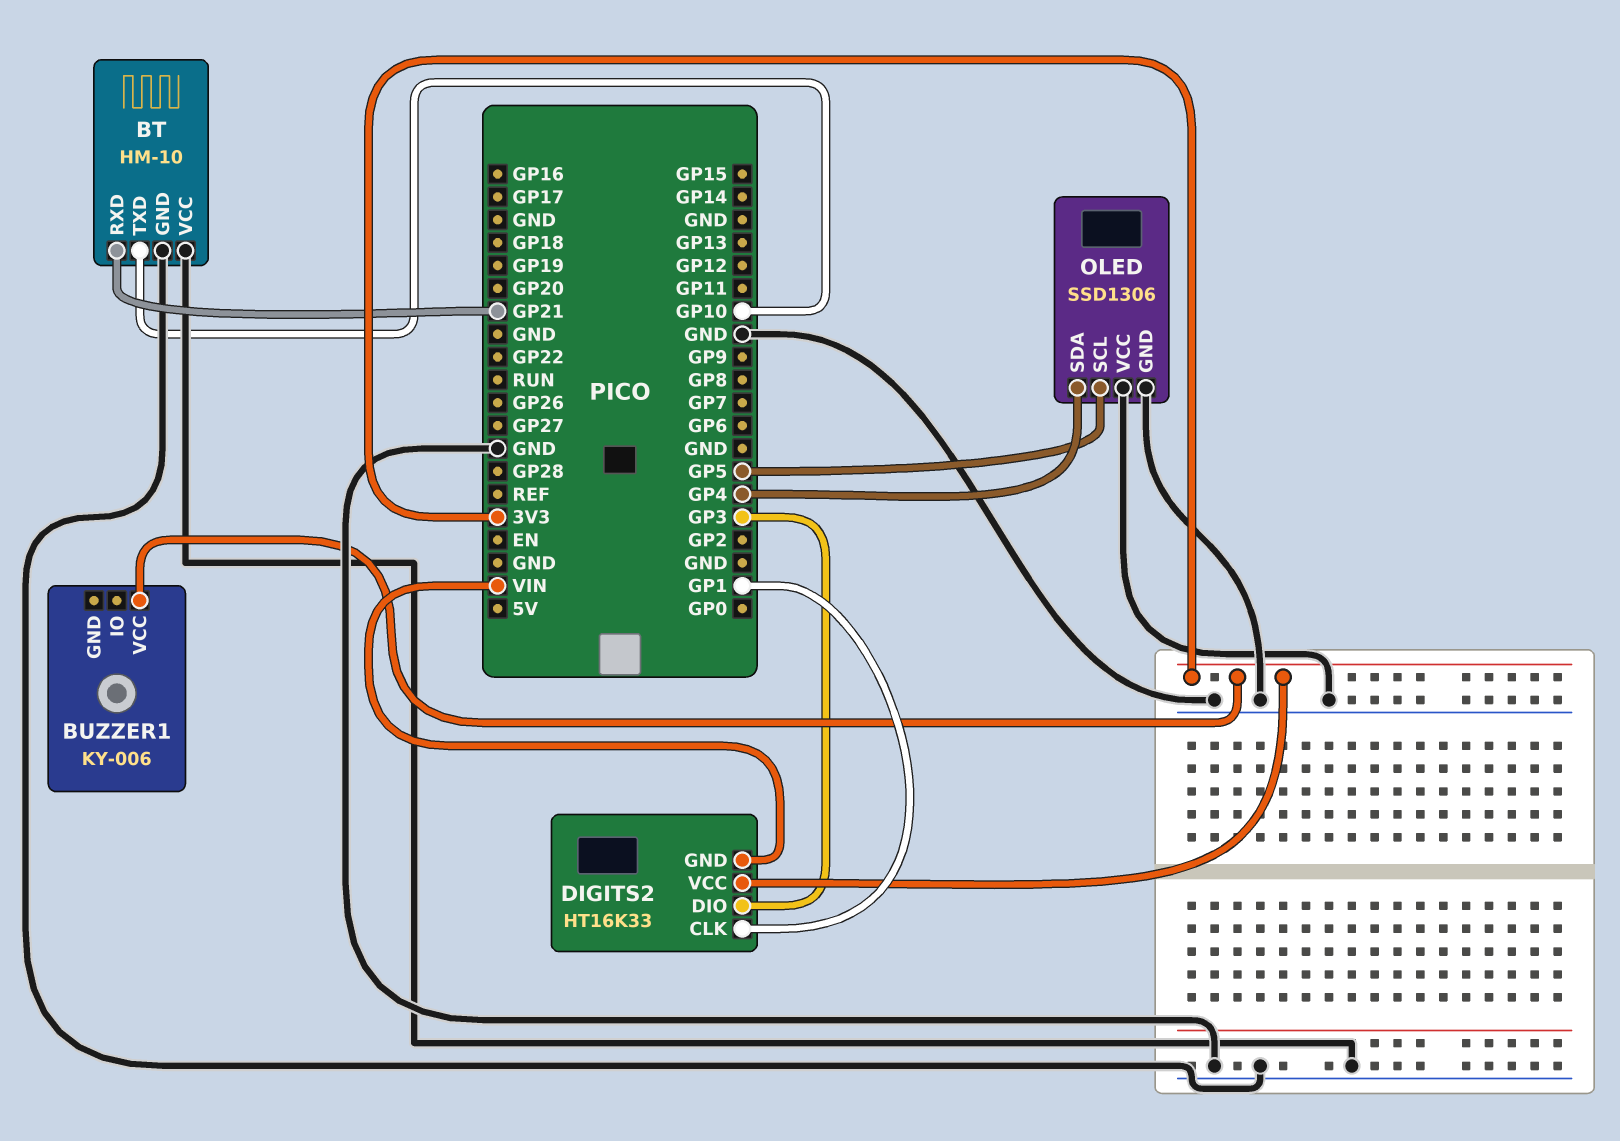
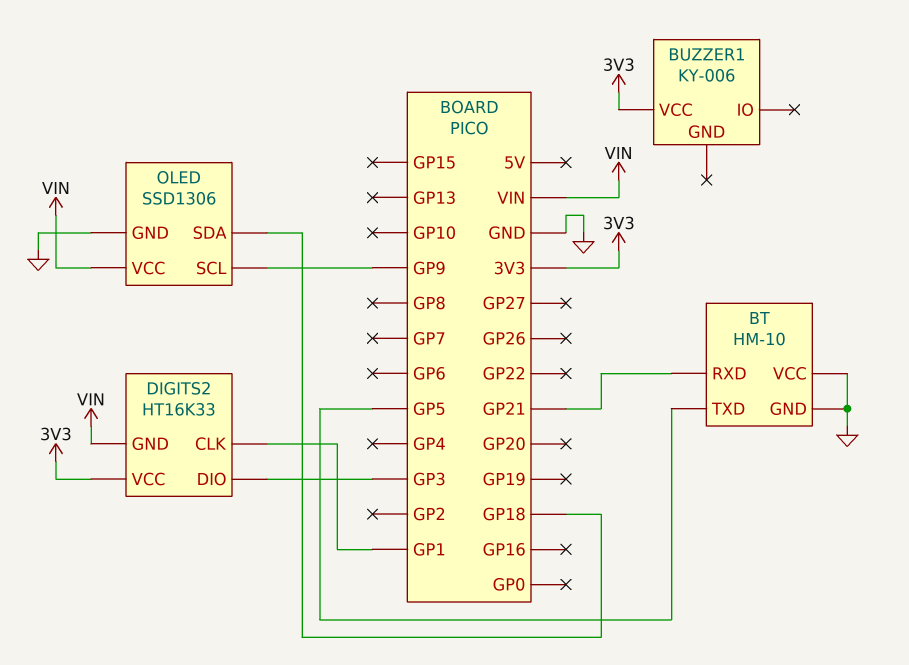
BT pin TXD: GP10 -> GP5
OLED pin SCL: GP5 -> GP9
OLED pin SDA: GP4 -> GP18
OLED pin VCC: GND -> VIN

